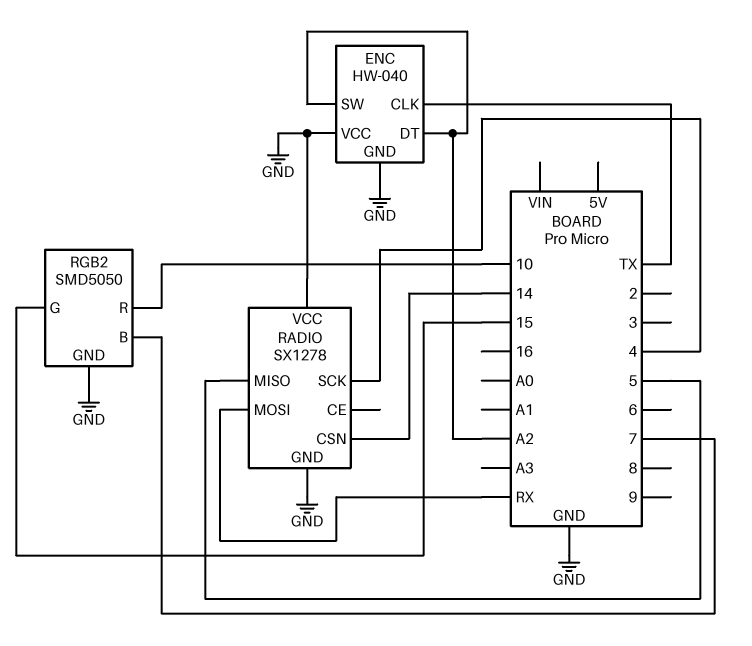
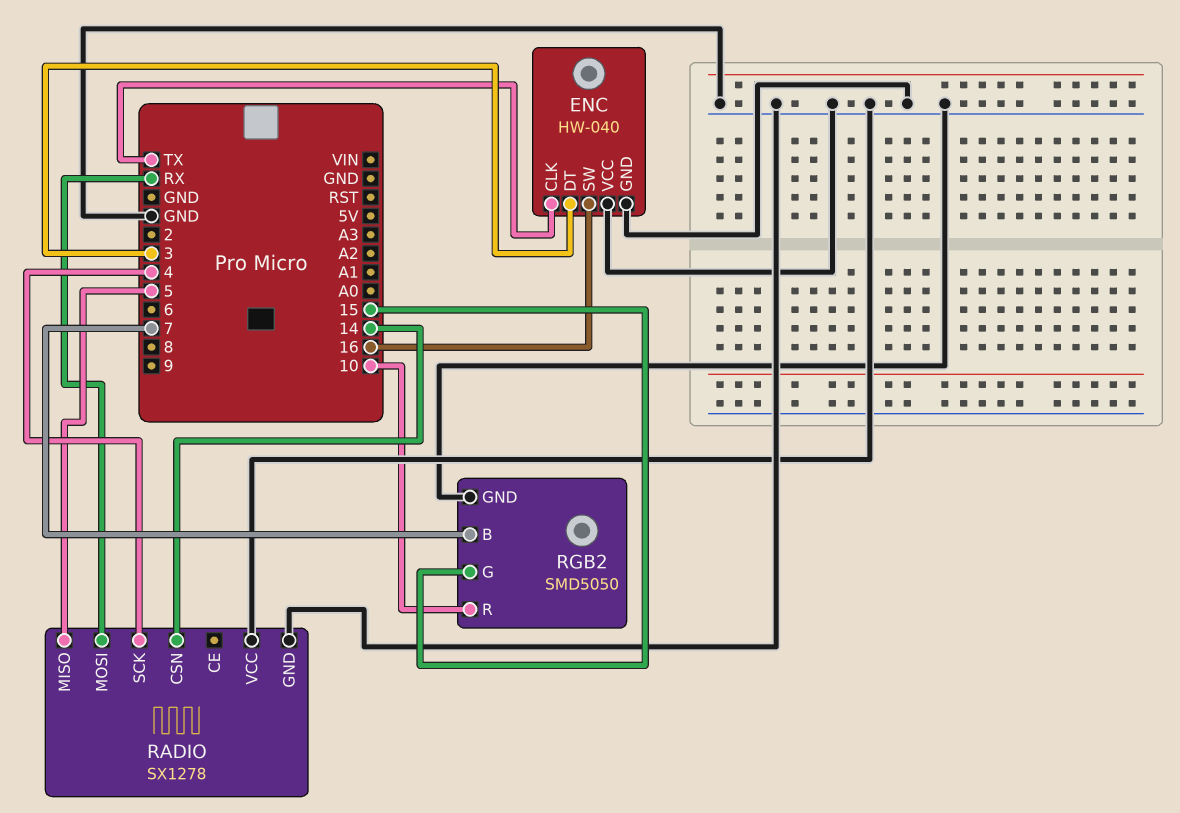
ENC pin DT: A2 -> 3
ENC pin SW: A2 -> 16

